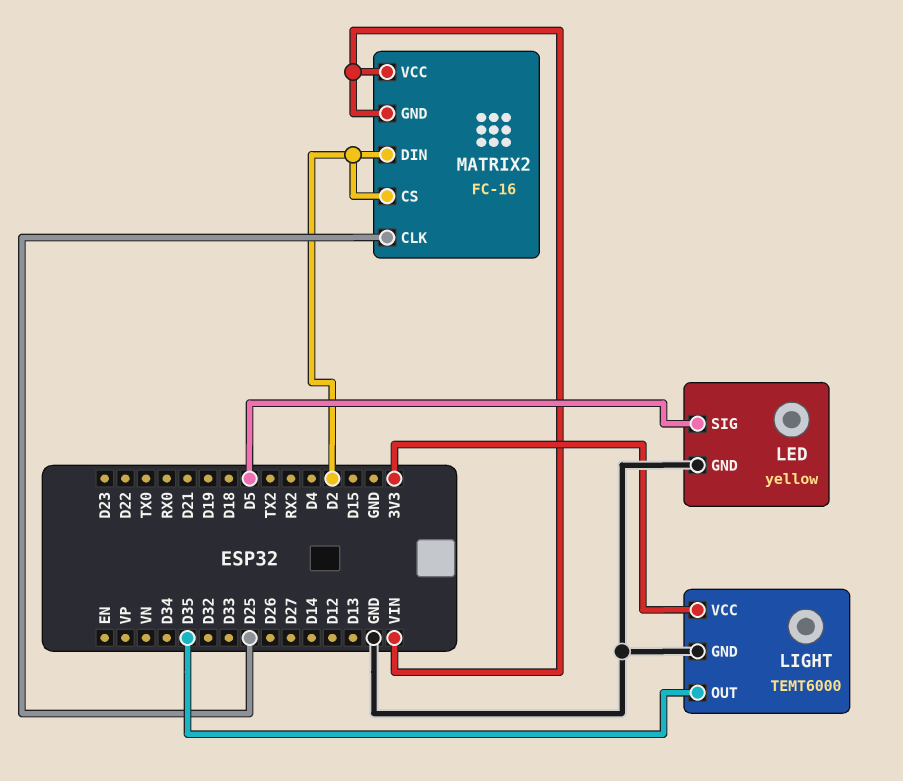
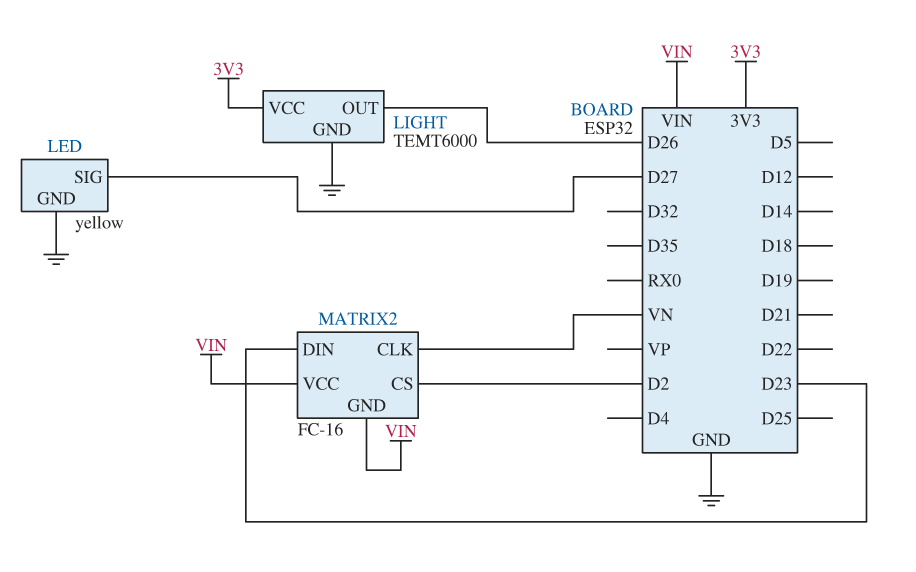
LED pin SIG: D5 -> D27
LIGHT pin OUT: D35 -> D26
MATRIX2 pin CLK: D25 -> VN
MATRIX2 pin DIN: D2 -> D23

